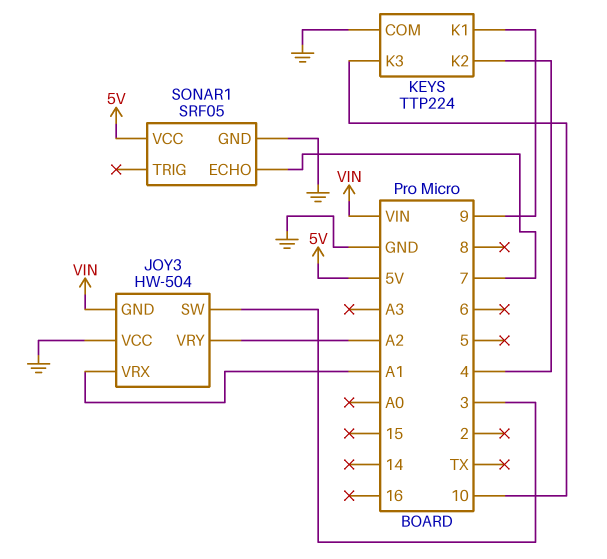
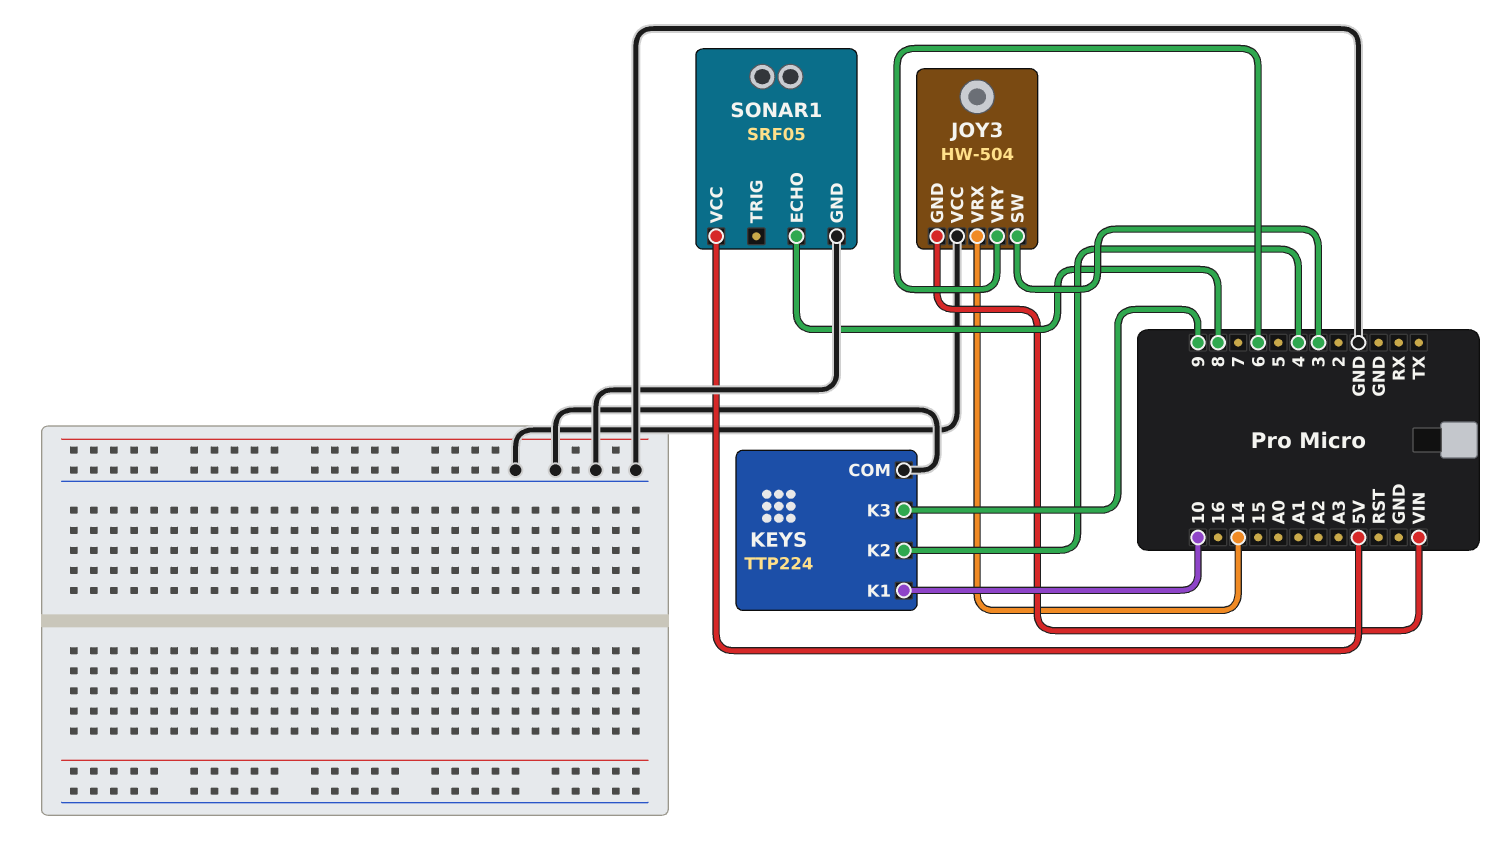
JOY3 pin VRX: A1 -> 14
JOY3 pin VRY: A2 -> 6
KEYS pin K1: 9 -> 10
KEYS pin K3: 10 -> 9
SONAR1 pin ECHO: 7 -> 8

